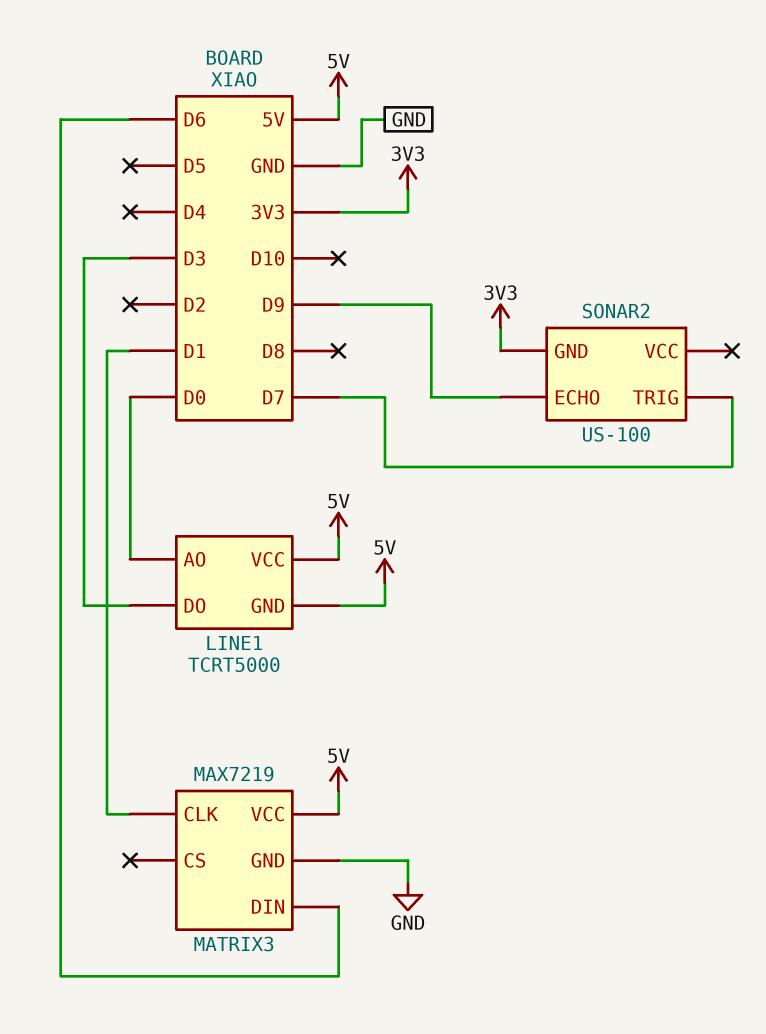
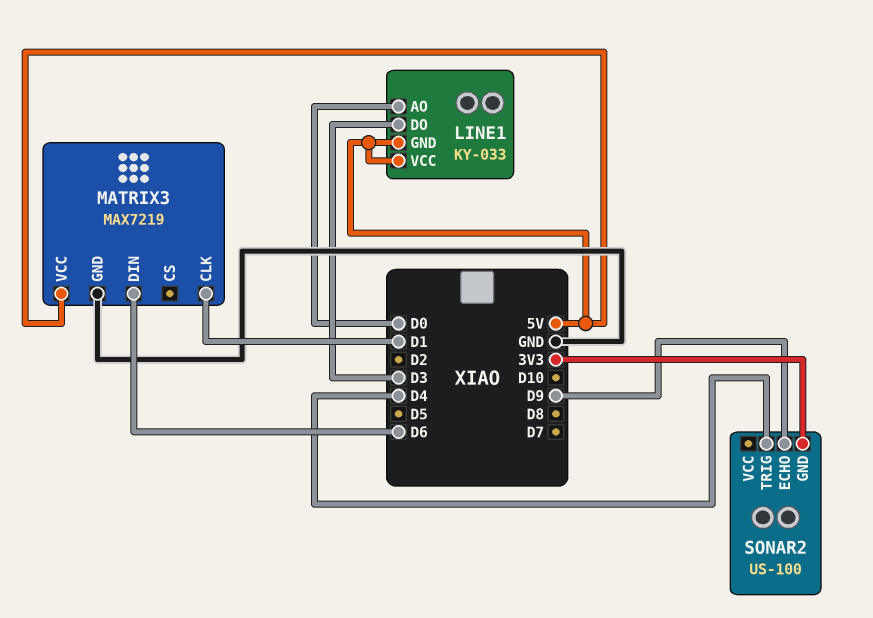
LINE1: TCRT5000 -> KY-033
SONAR2 pin TRIG: D7 -> D4

